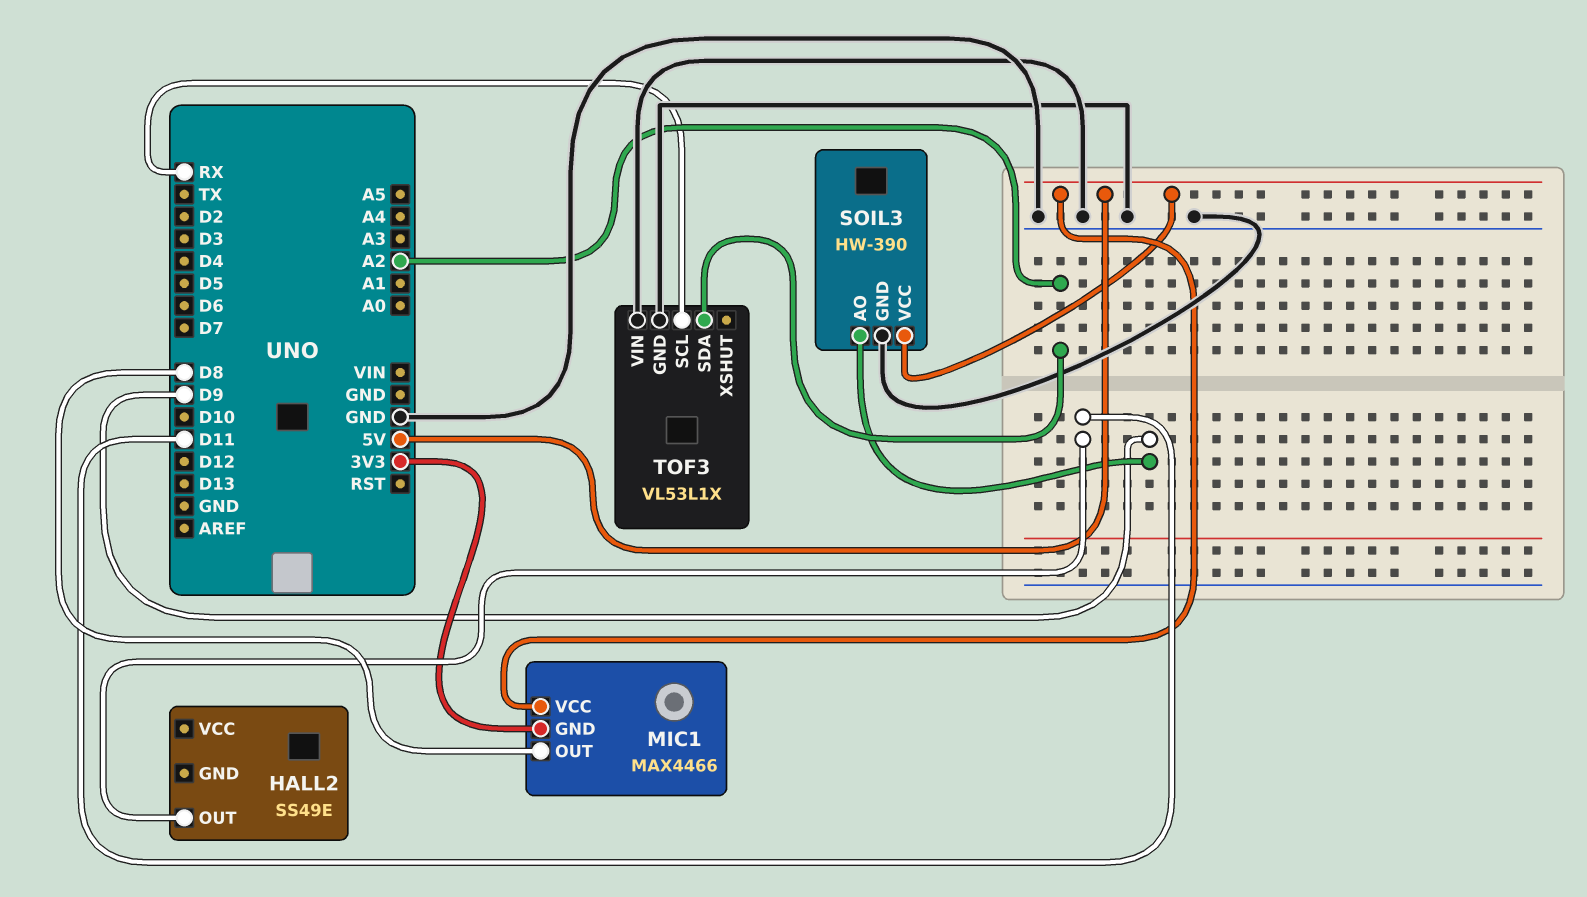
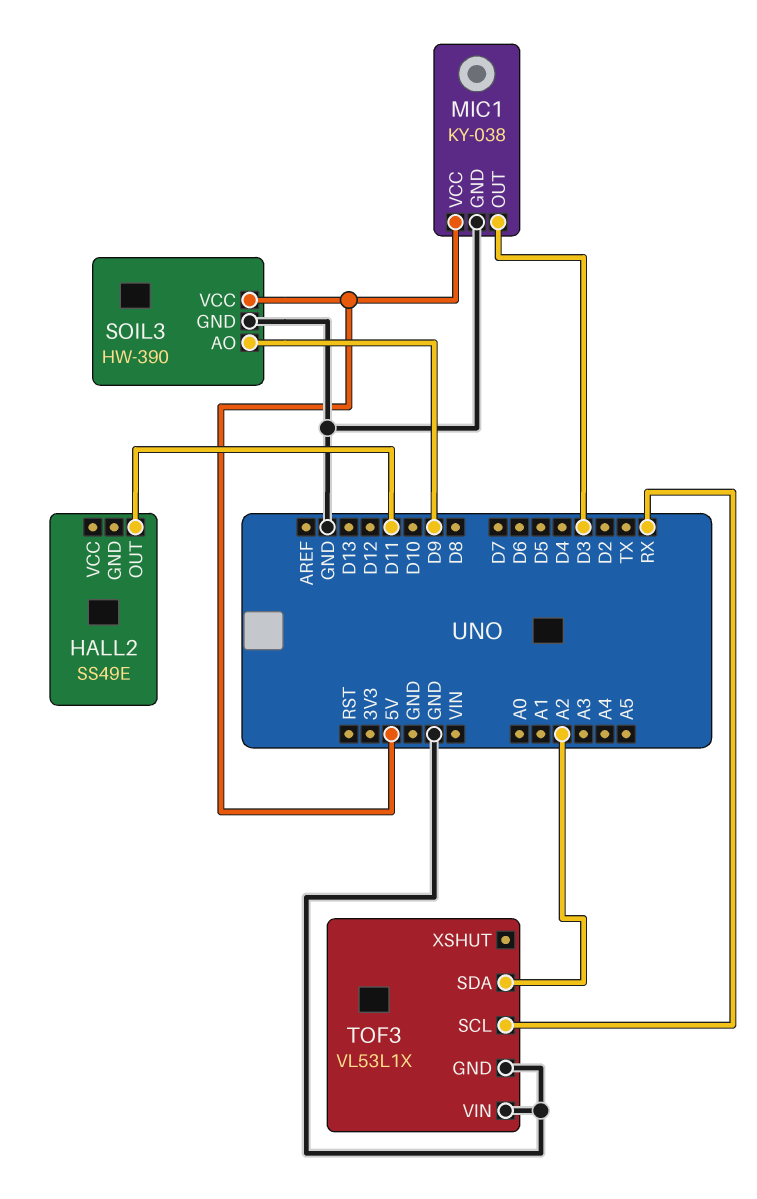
MIC1: MAX4466 -> KY-038
MIC1 pin GND: 3V3 -> GND
MIC1 pin OUT: D8 -> D3

